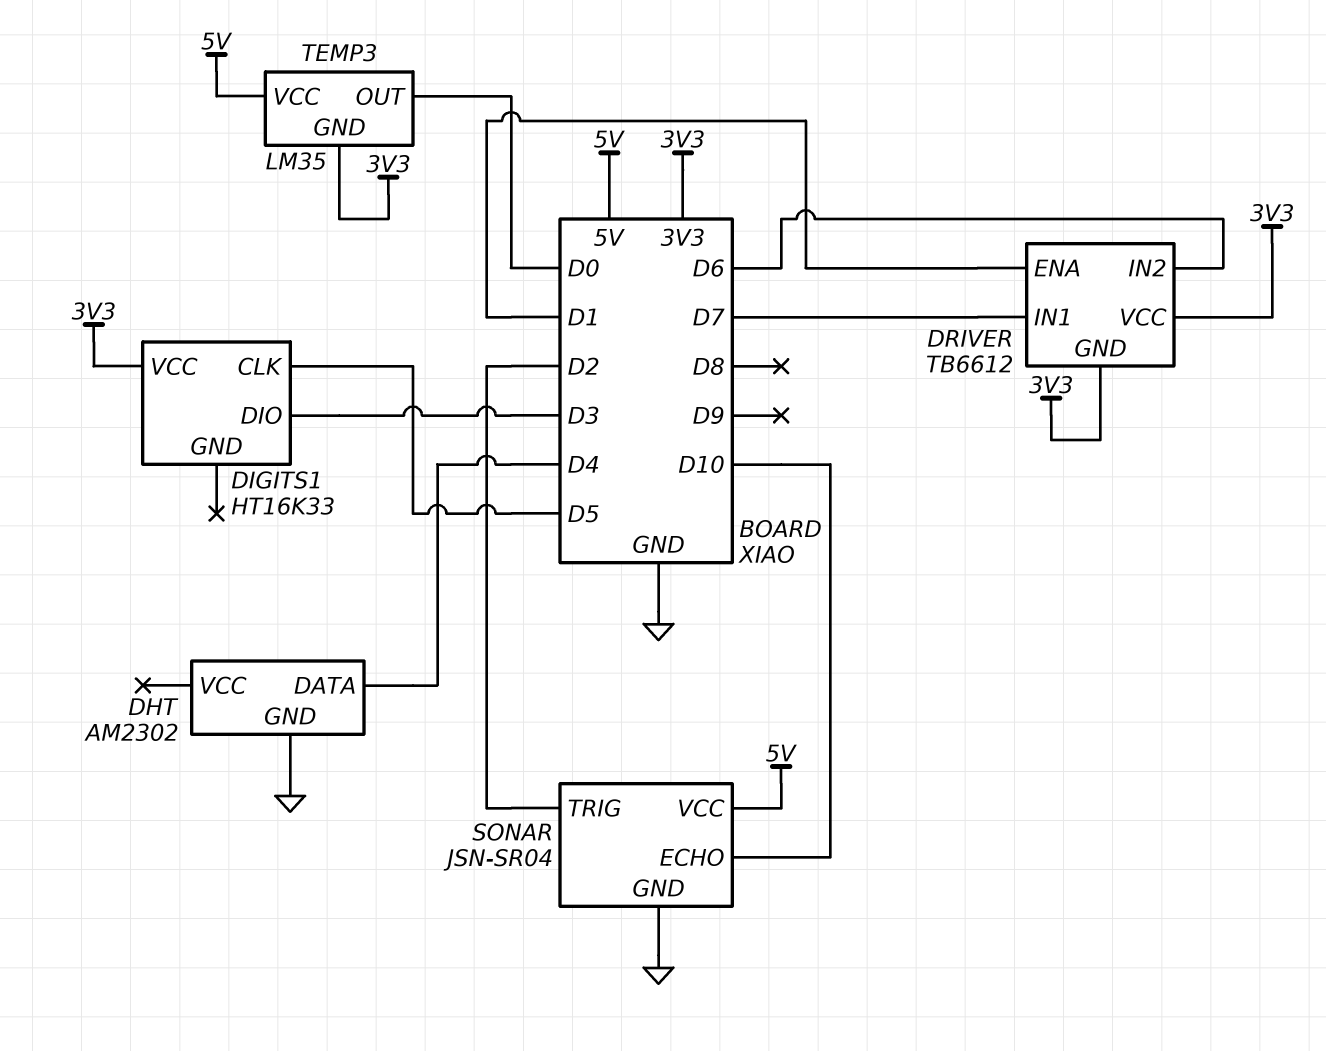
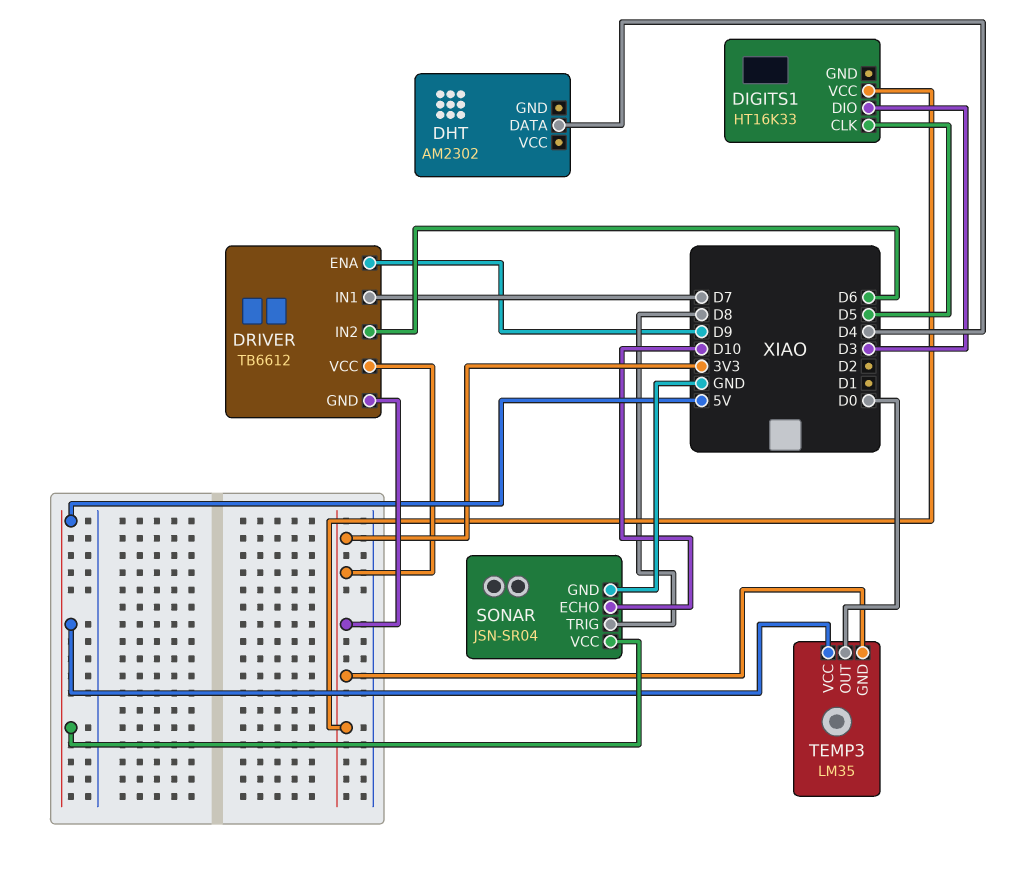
DHT pin GND: GND -> none
DRIVER pin ENA: D1 -> D9
SONAR pin TRIG: D2 -> D8

